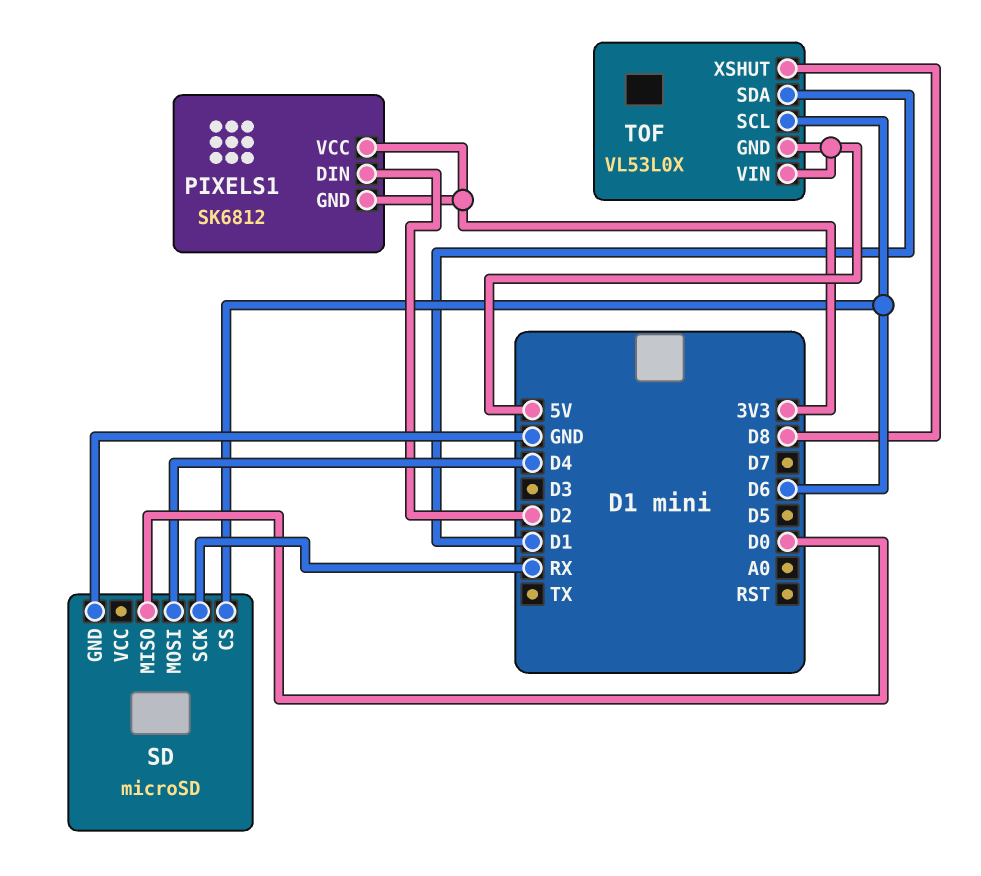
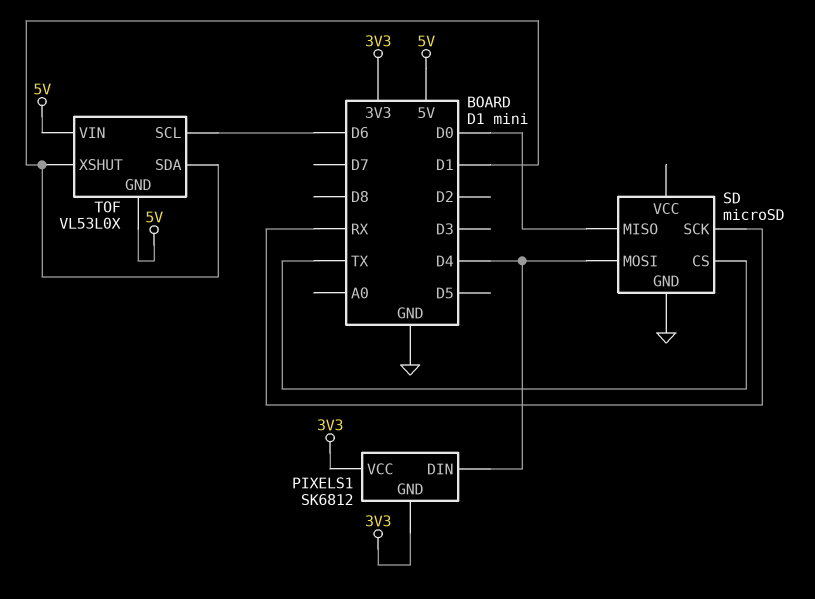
PIXELS1 pin DIN: D2 -> D4
SD pin CS: D6 -> TX
TOF pin XSHUT: D8 -> D1

